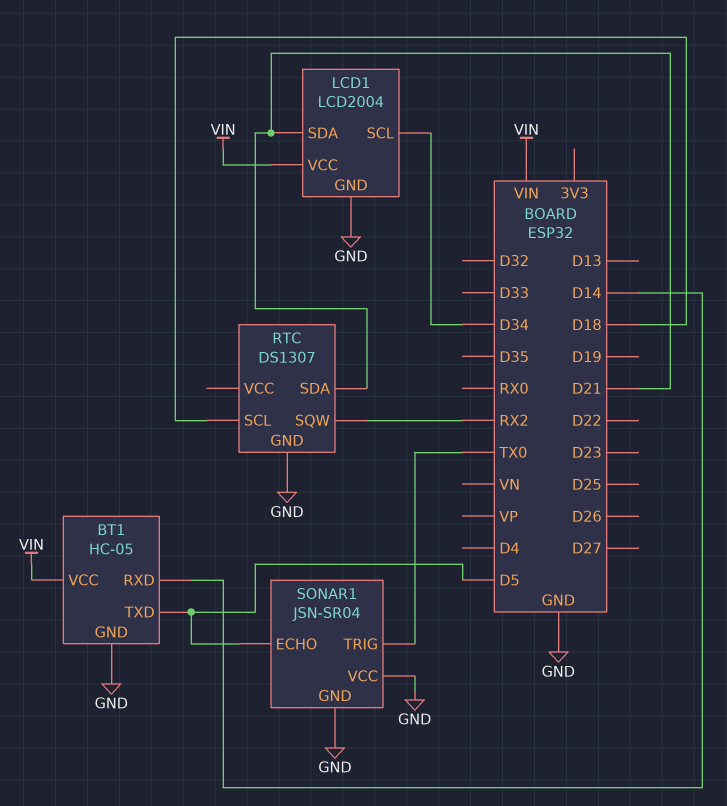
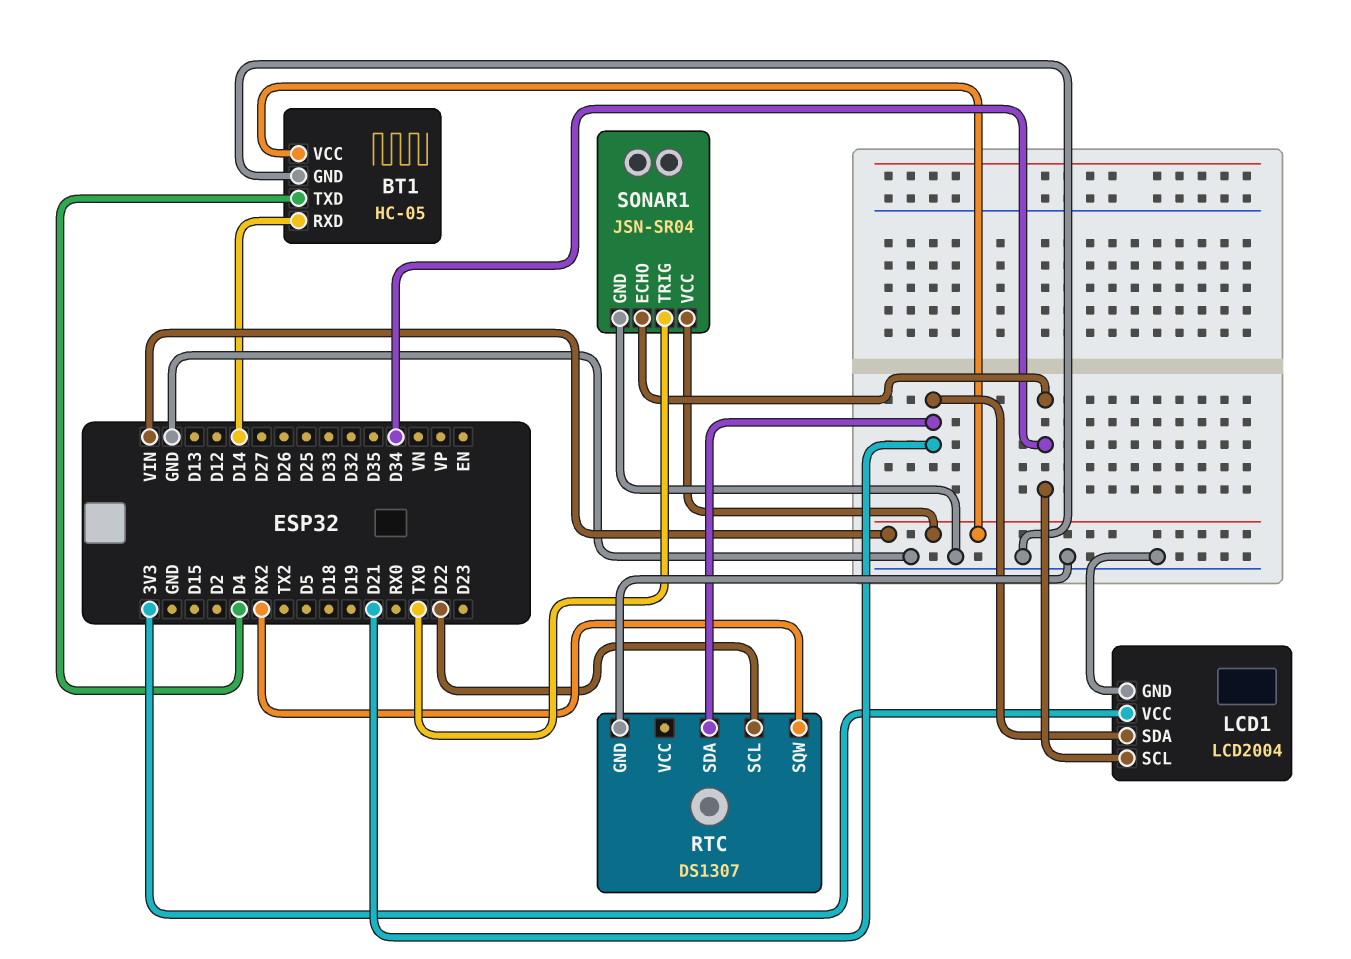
BT1 pin TXD: D5 -> D4
LCD1 pin VCC: VIN -> 3V3
RTC pin SCL: D18 -> D22
SONAR1 pin ECHO: D5 -> D34
SONAR1 pin VCC: GND -> VIN

